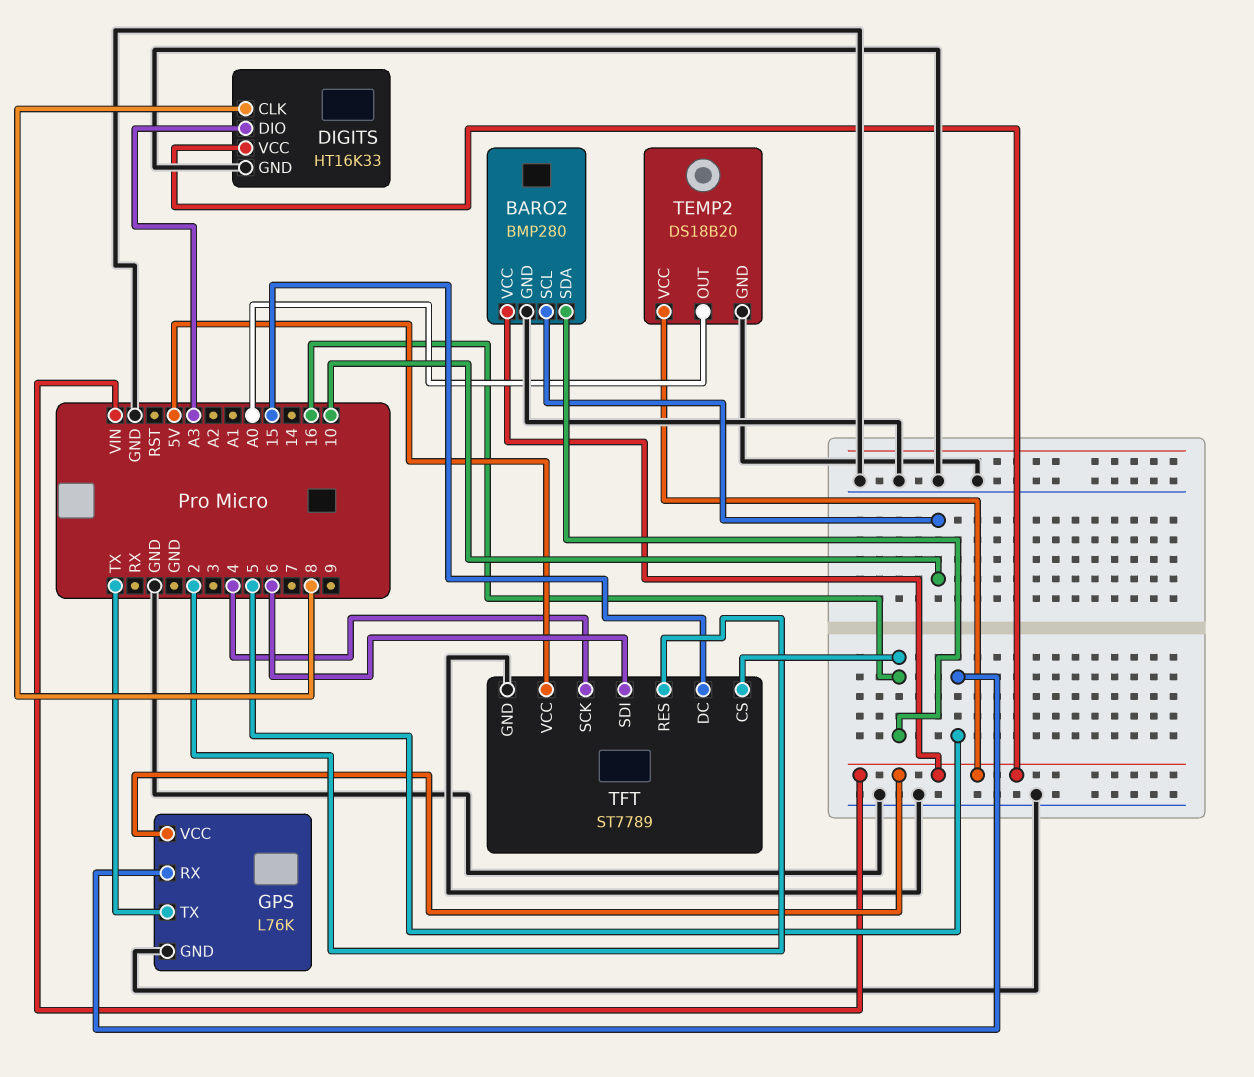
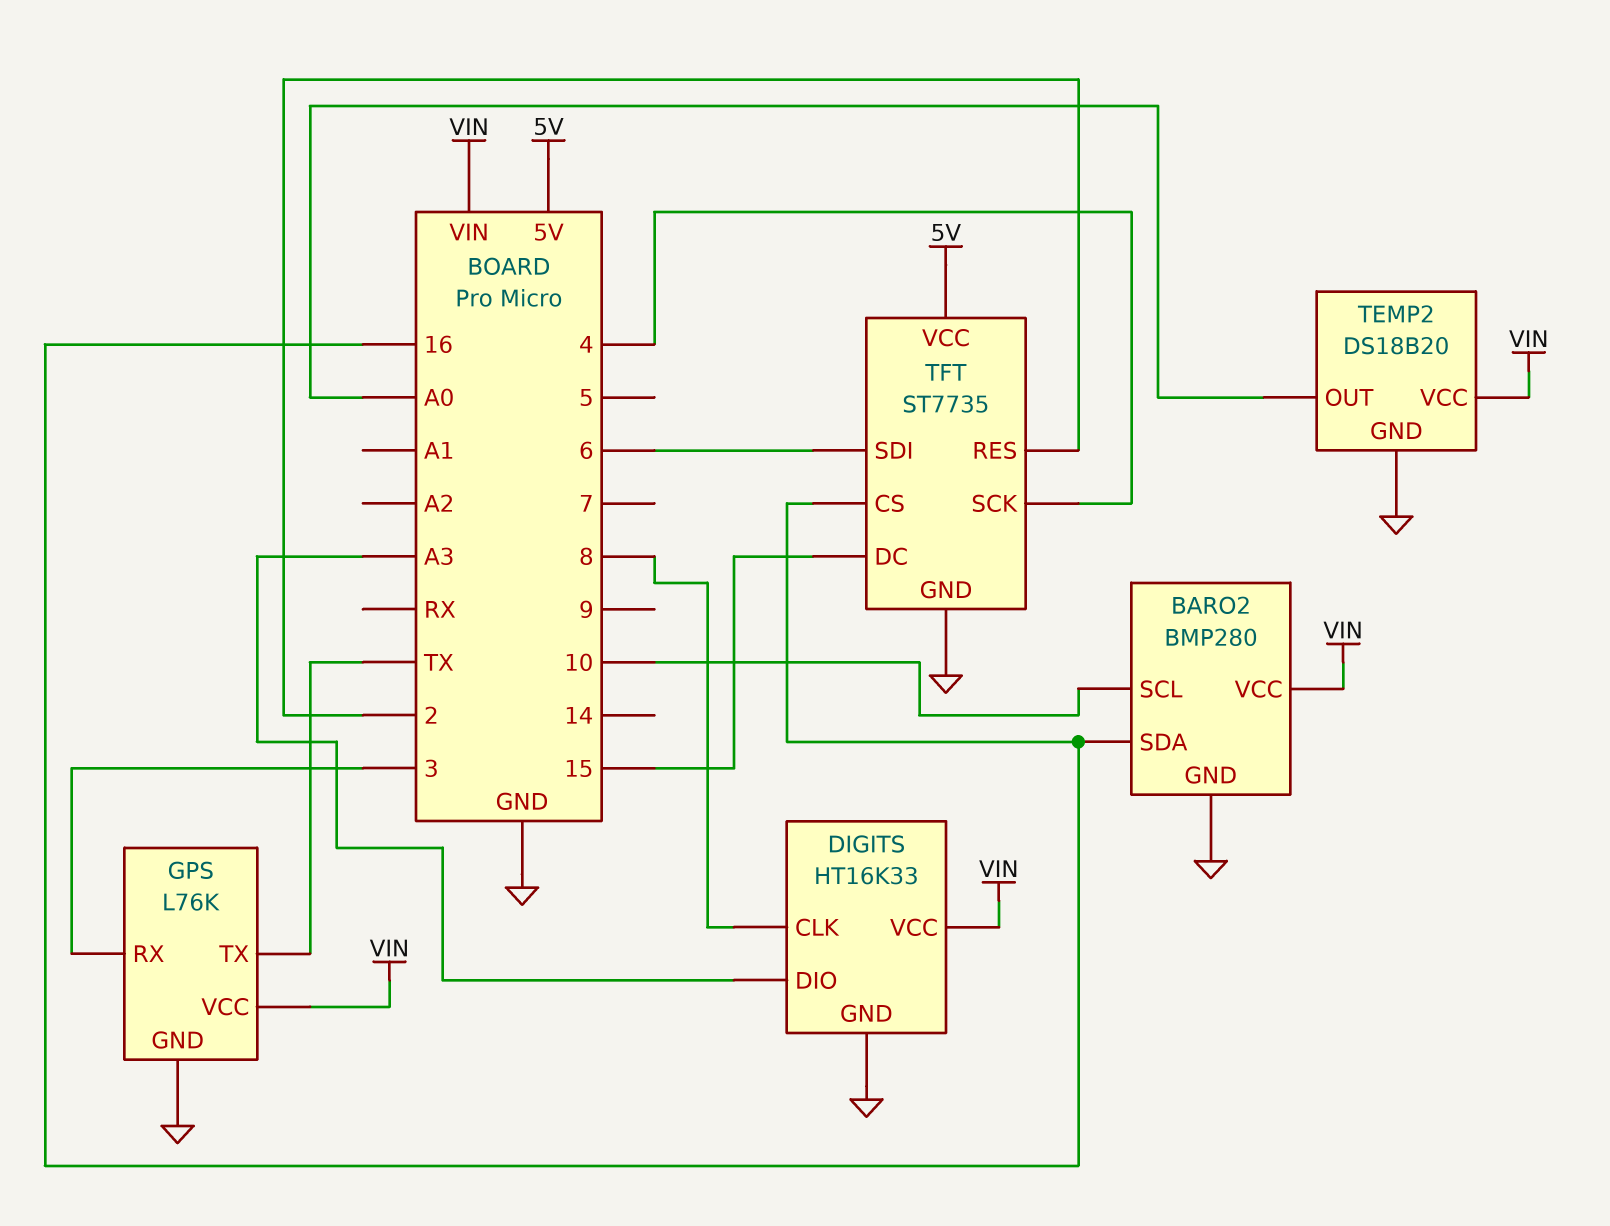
GPS pin RX: 5 -> 3
TFT: ST7789 -> ST7735

